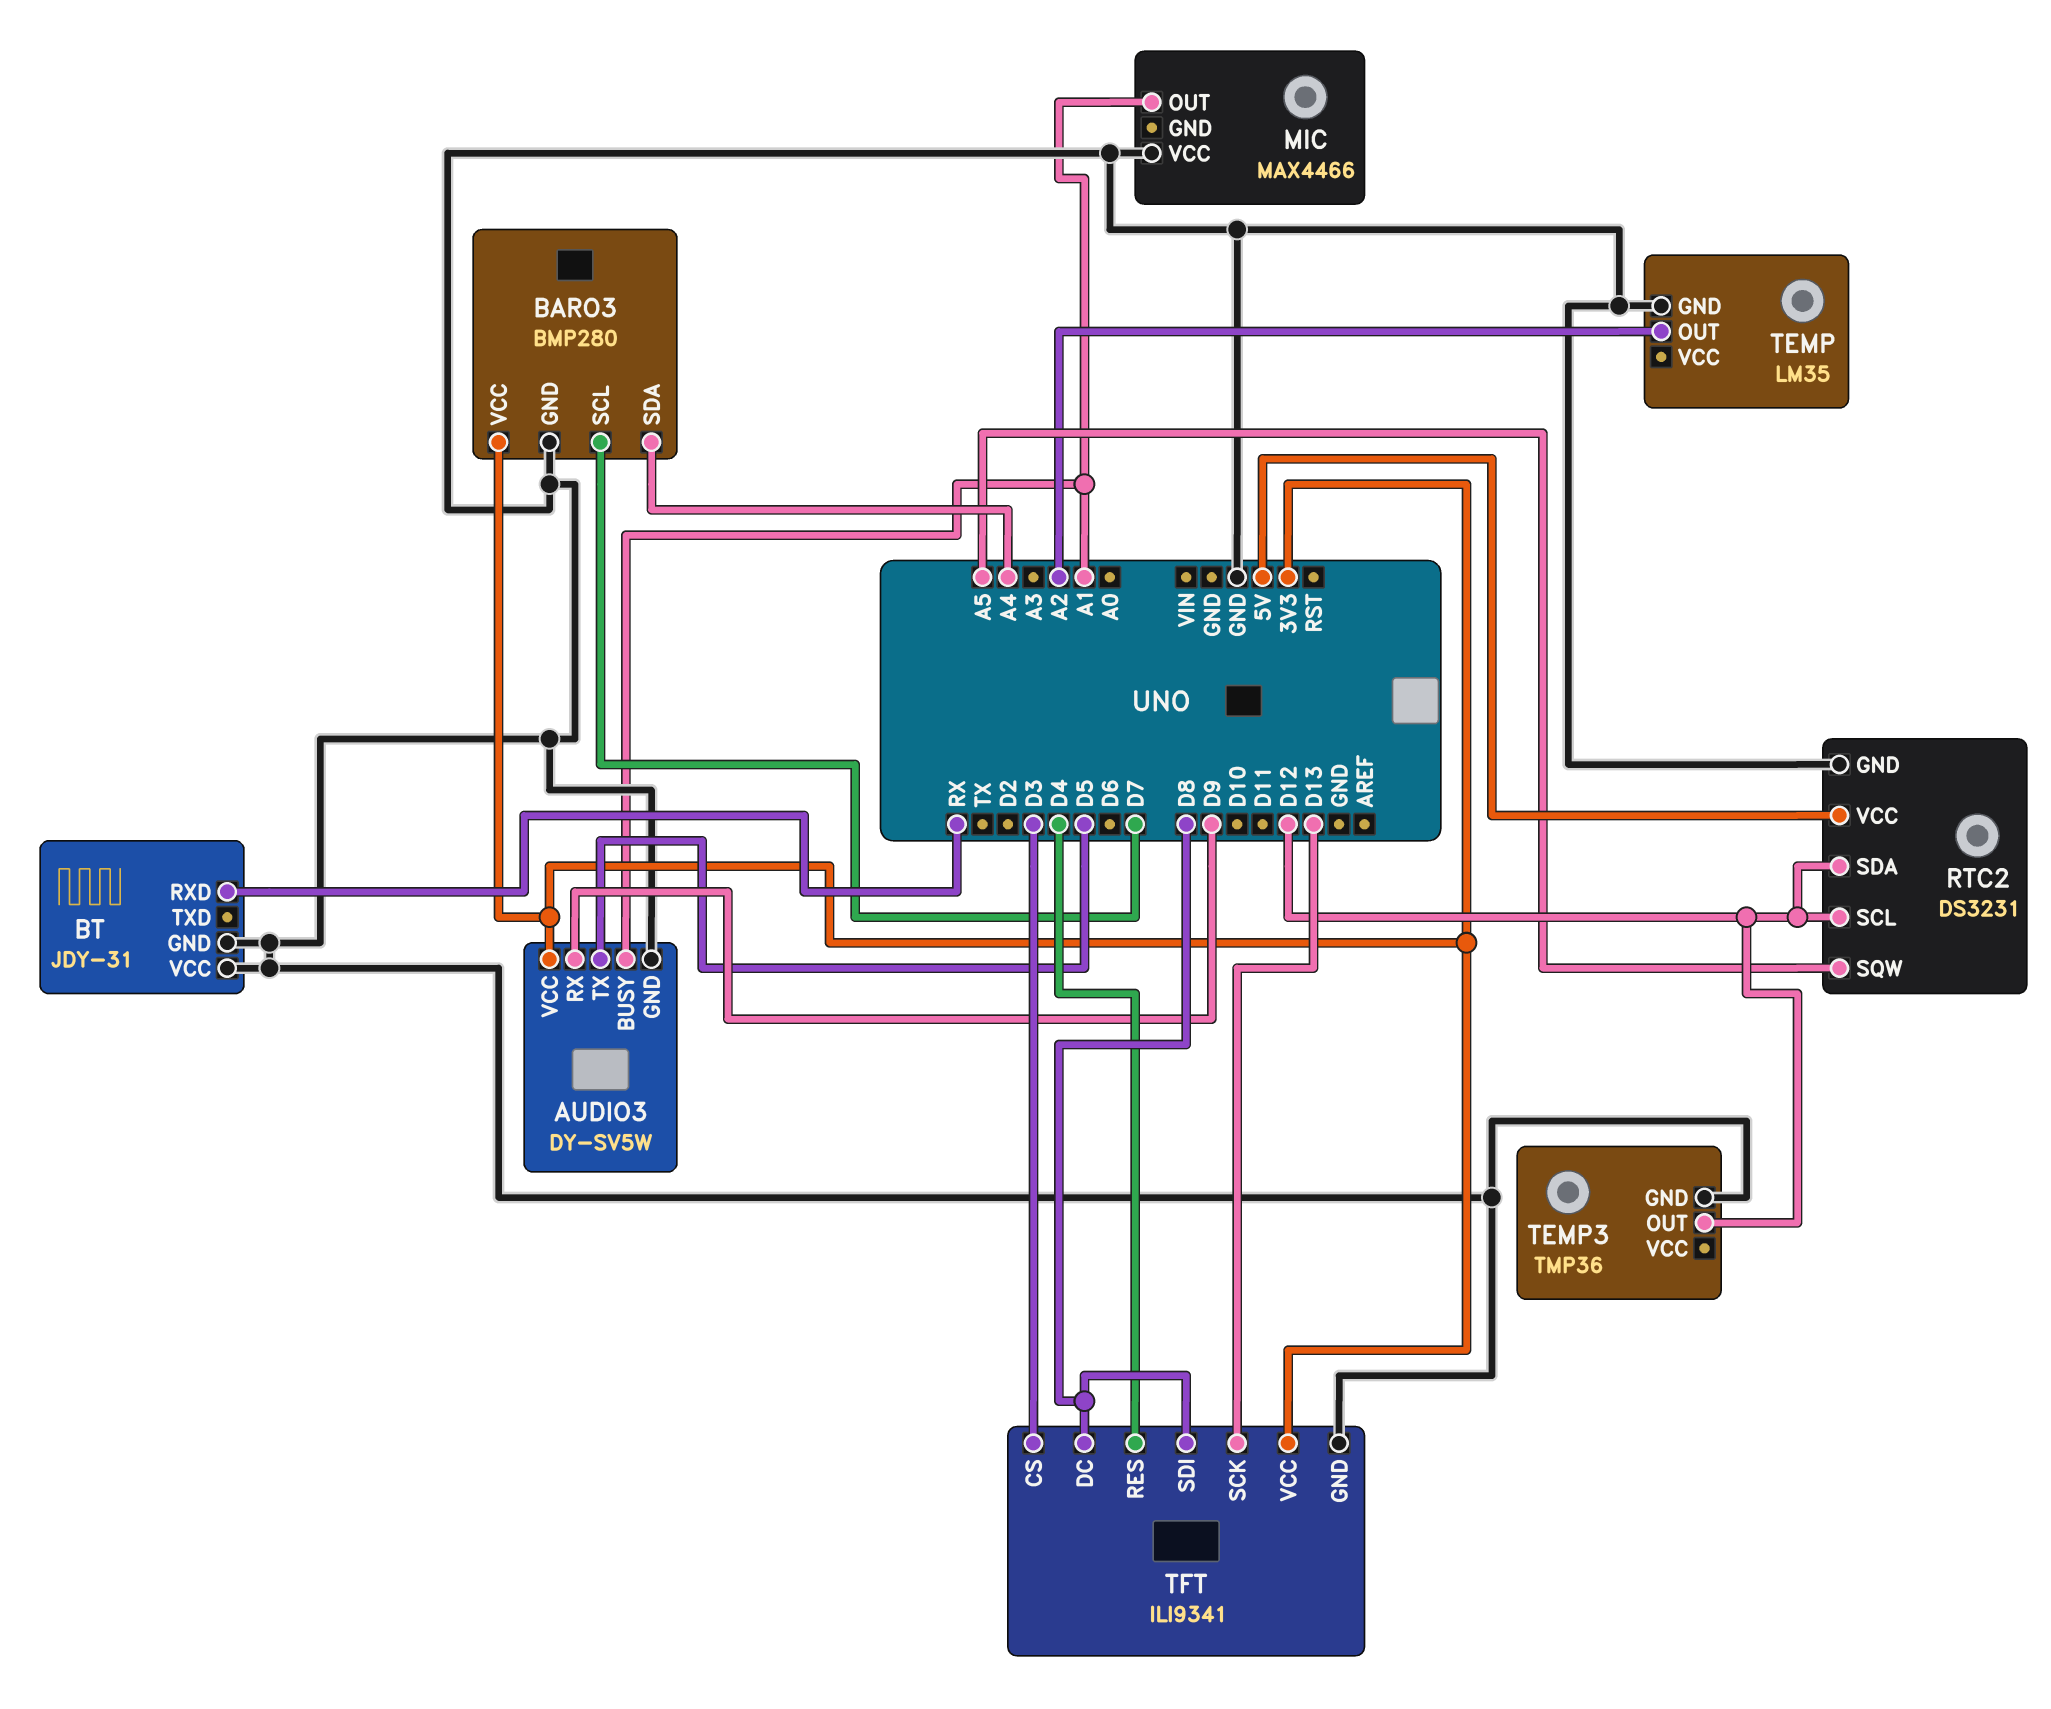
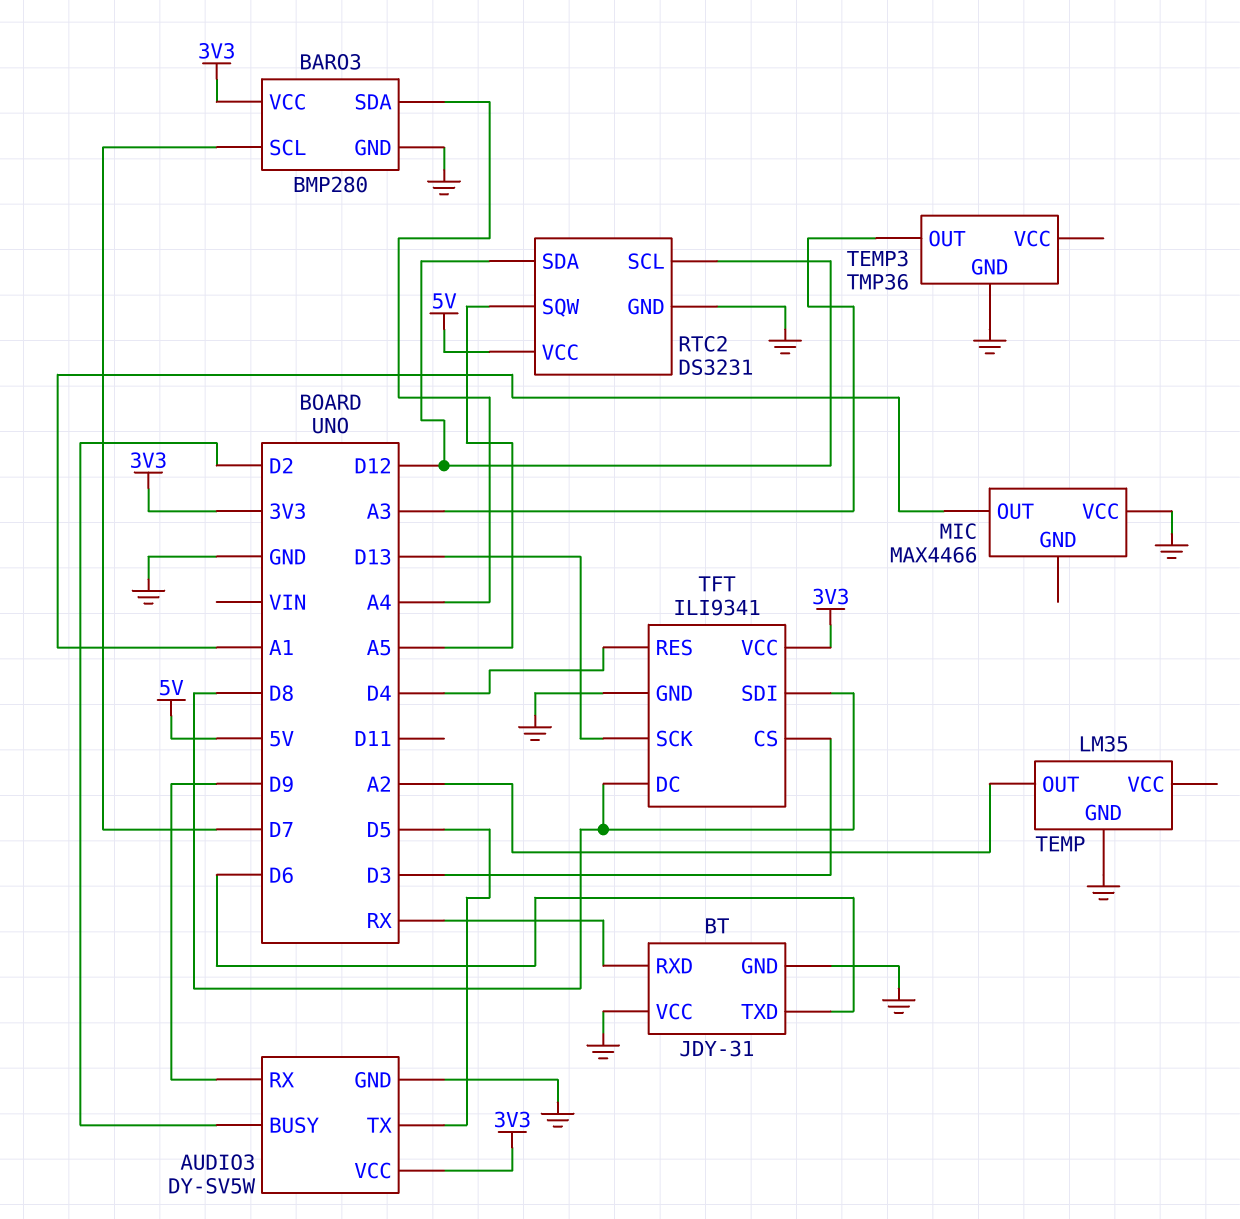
AUDIO3 pin BUSY: A1 -> D2
BT pin TXD: none -> D6
TEMP3 pin OUT: D12 -> A3

